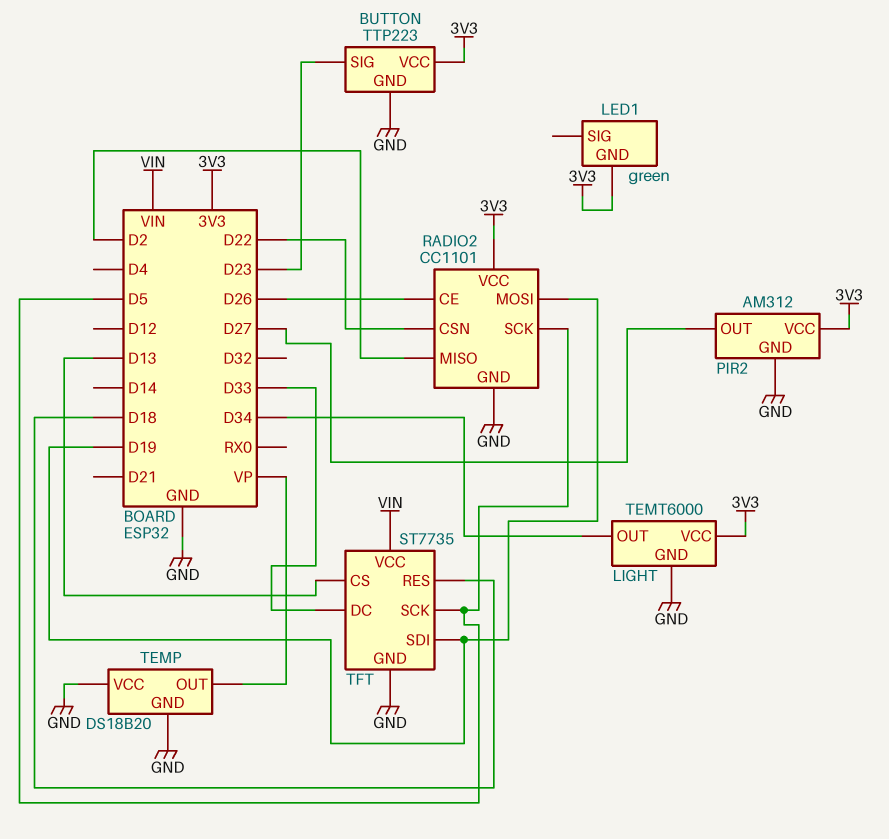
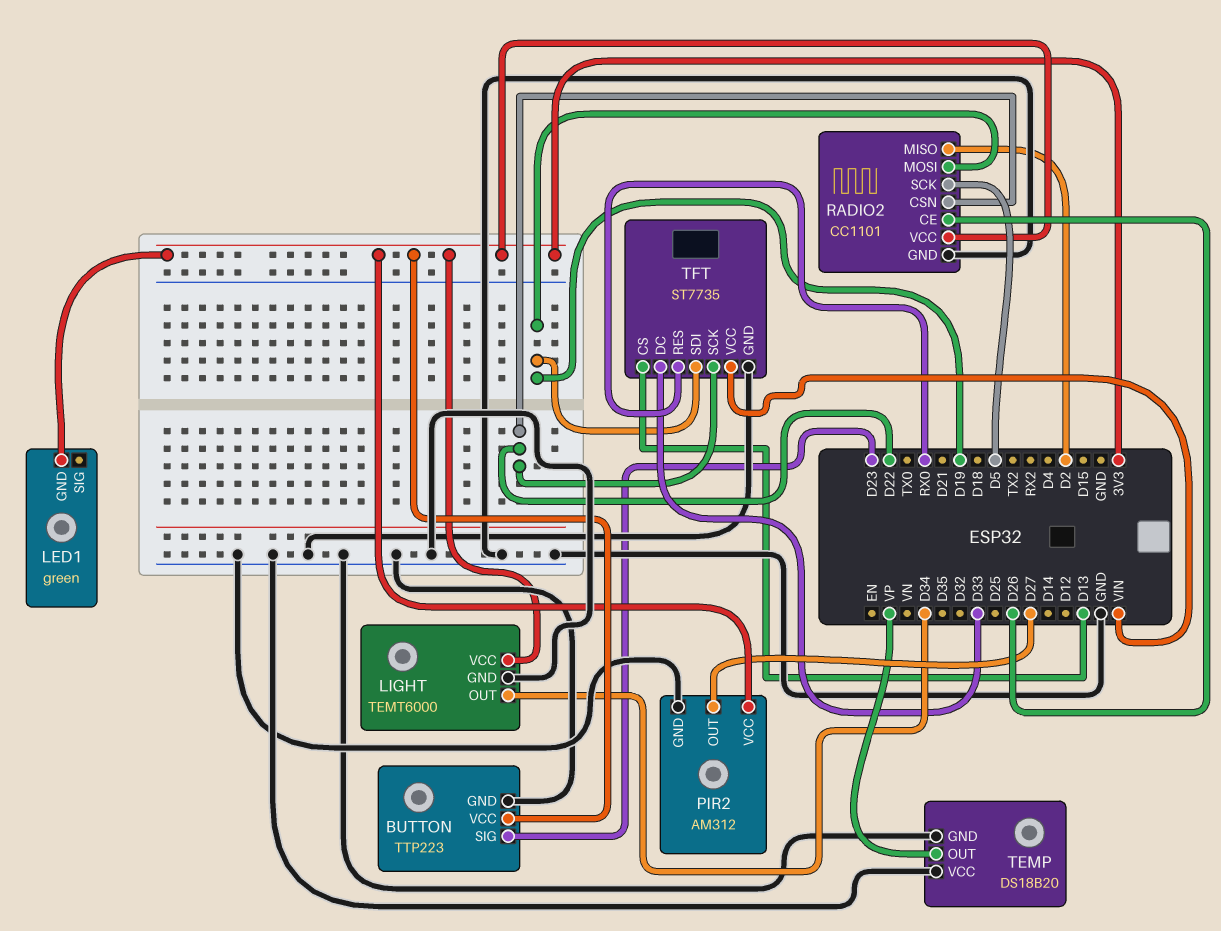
TFT pin RES: D18 -> RX0
TFT pin SCK: D5 -> D22

